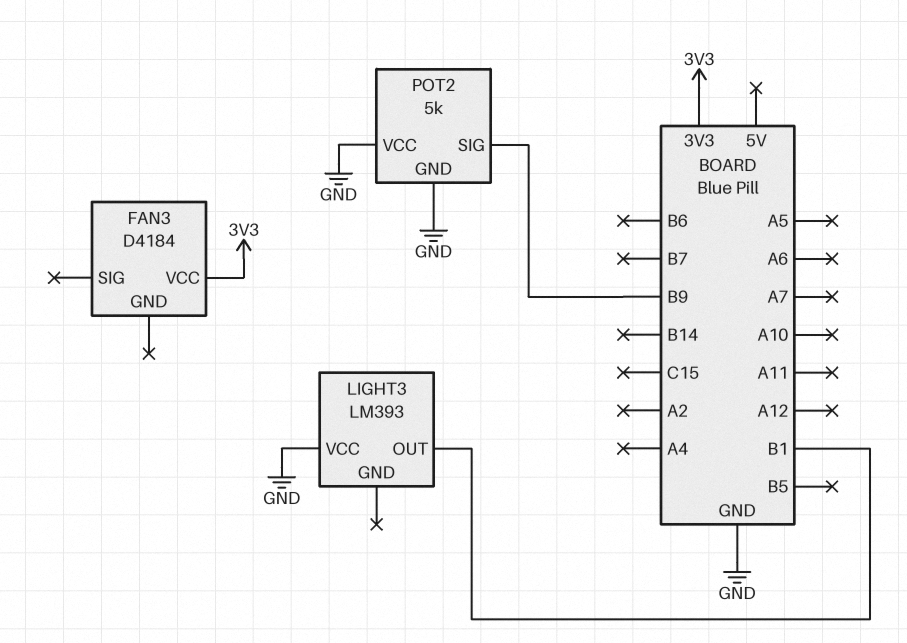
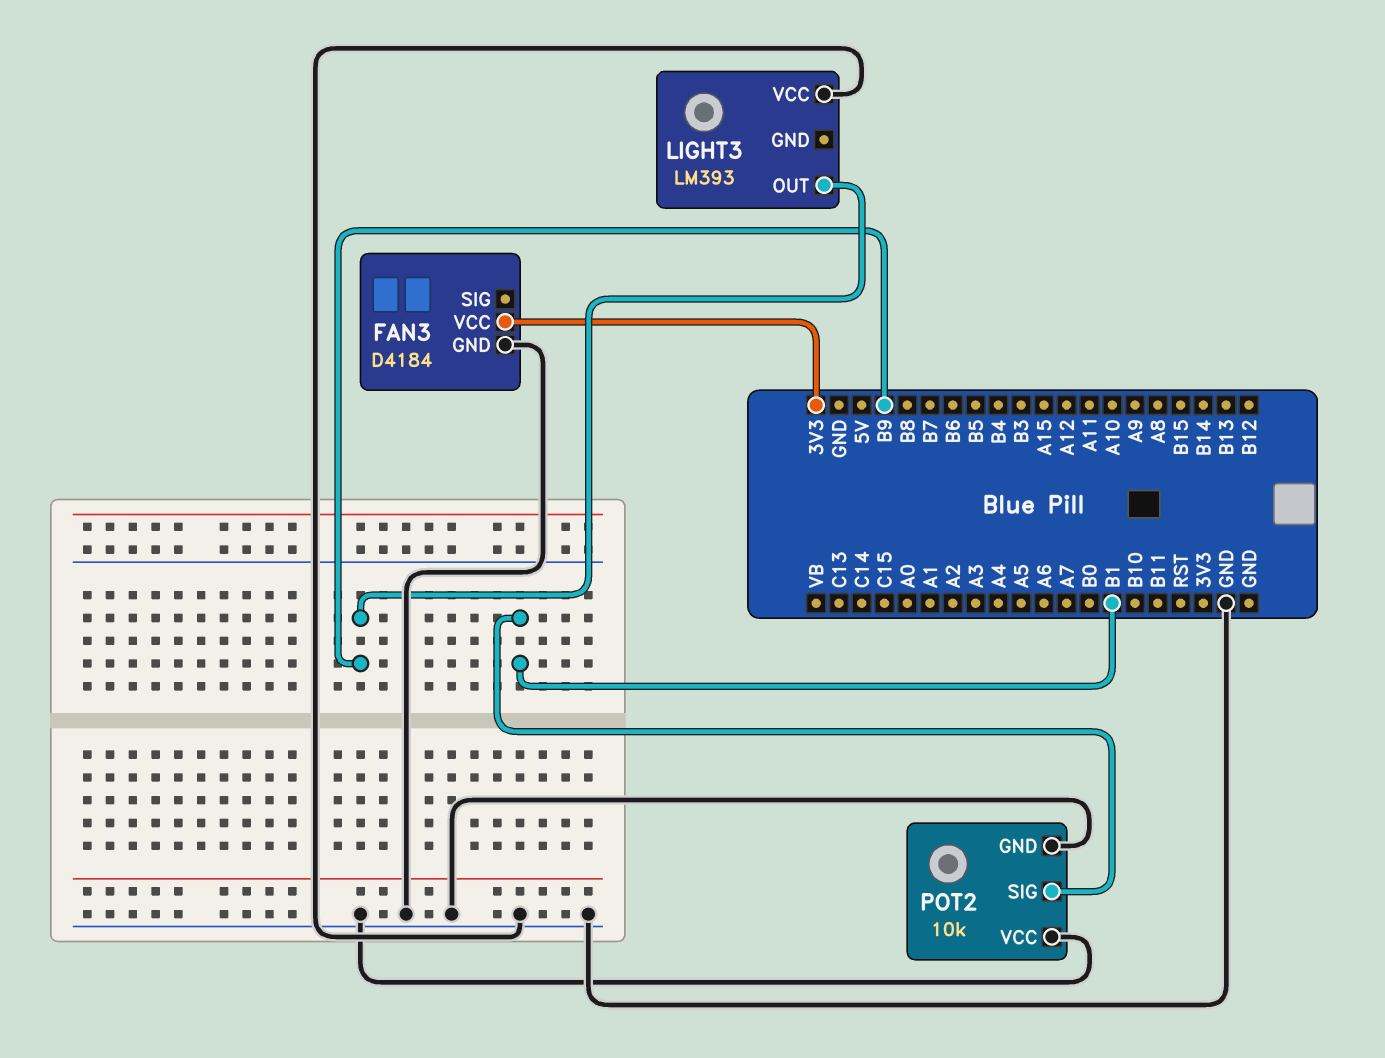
FAN3 pin GND: none -> GND
LIGHT3 pin OUT: B1 -> B9
POT2: 5k -> 10k
POT2 pin SIG: B9 -> B1

